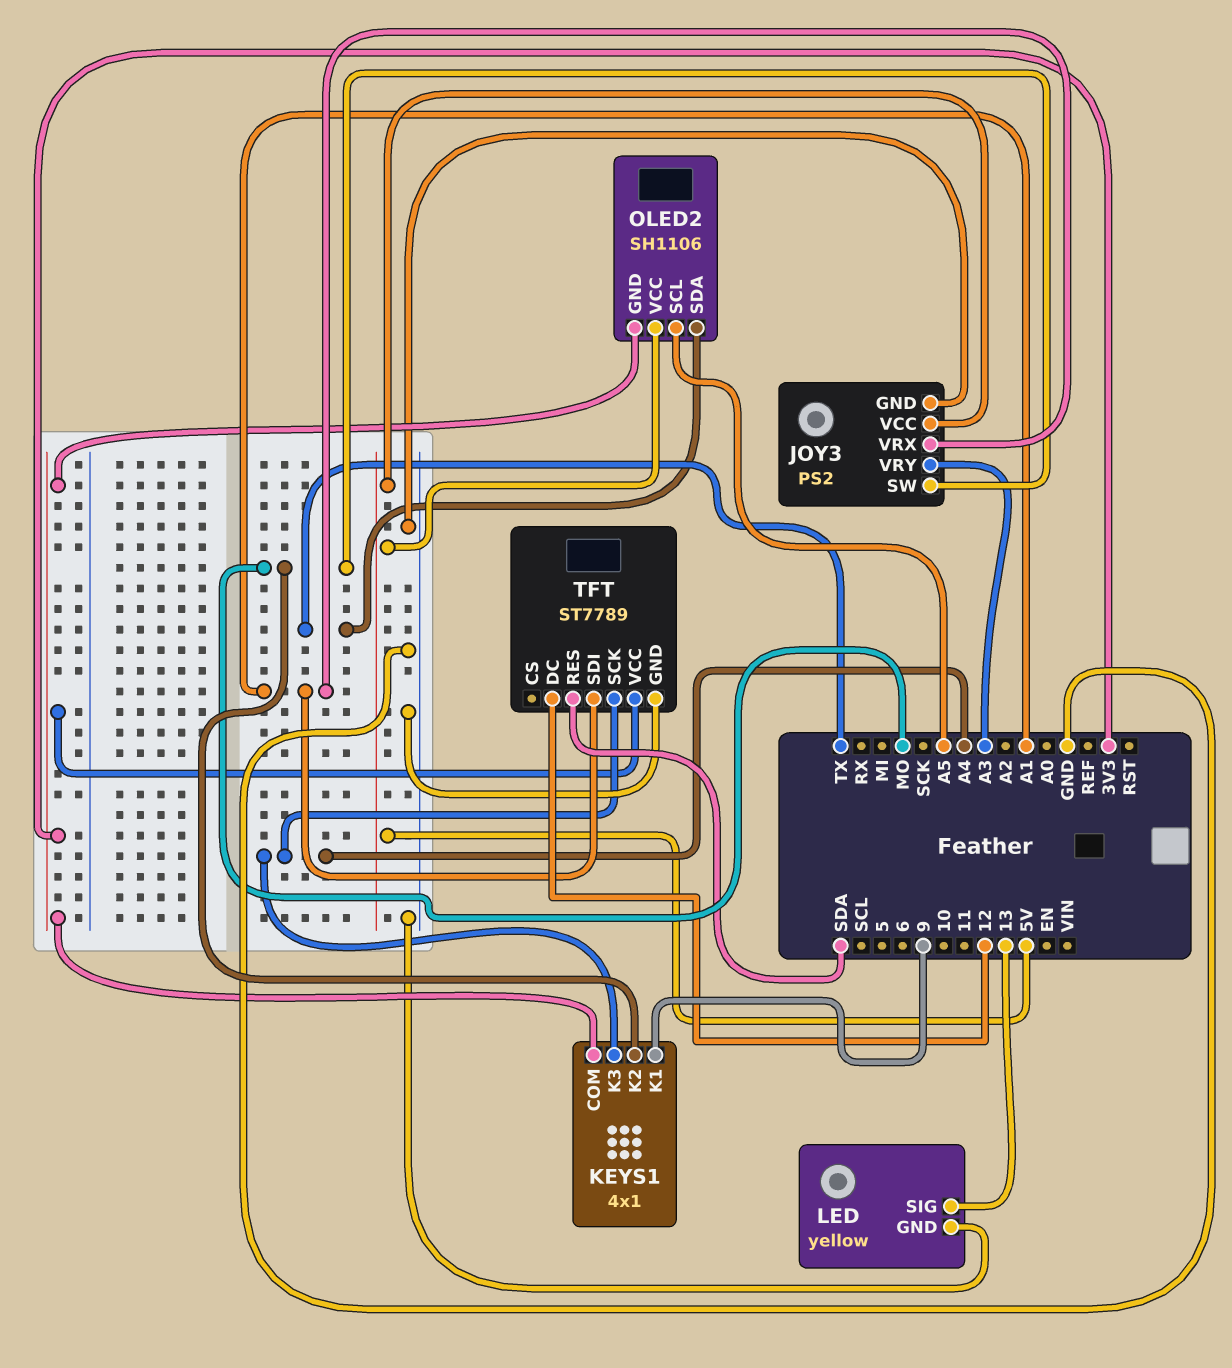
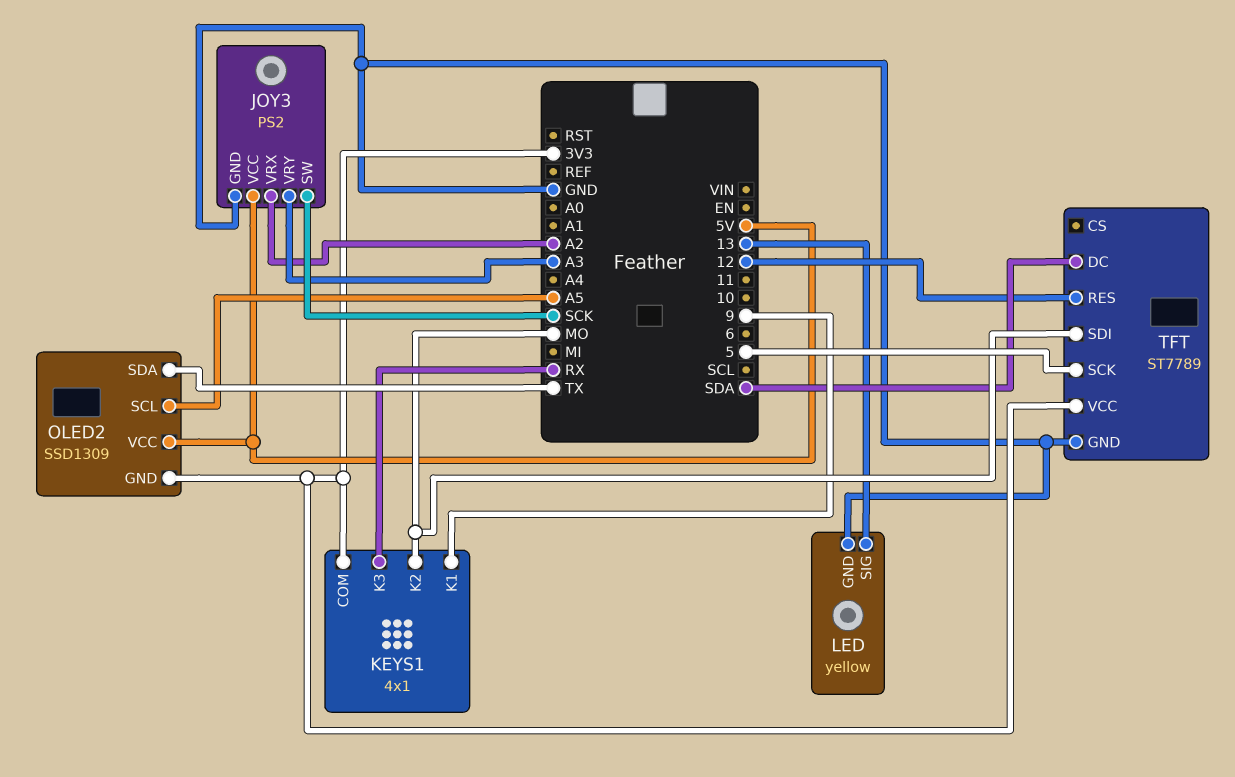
JOY3 pin SW: MO -> SCK
JOY3 pin VRX: A1 -> A2
KEYS1 pin K3: A4 -> RX
OLED2: SH1106 -> SSD1309
TFT pin DC: 12 -> SDA
TFT pin RES: SDA -> 12
TFT pin SCK: A4 -> 5
TFT pin SDI: A1 -> MO

